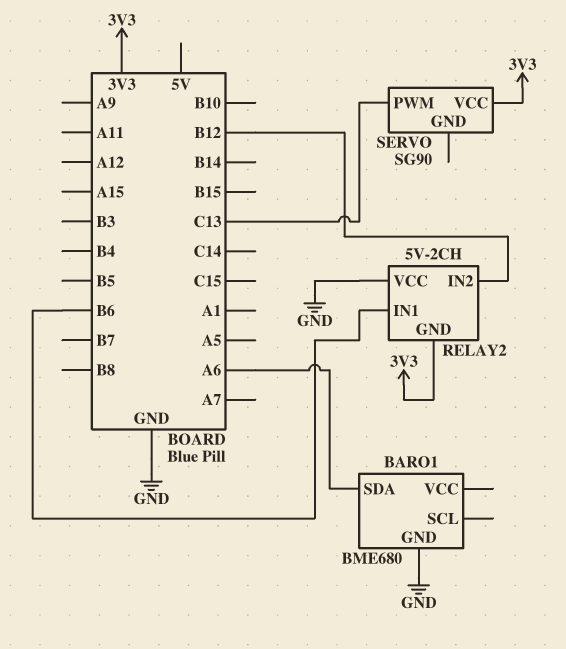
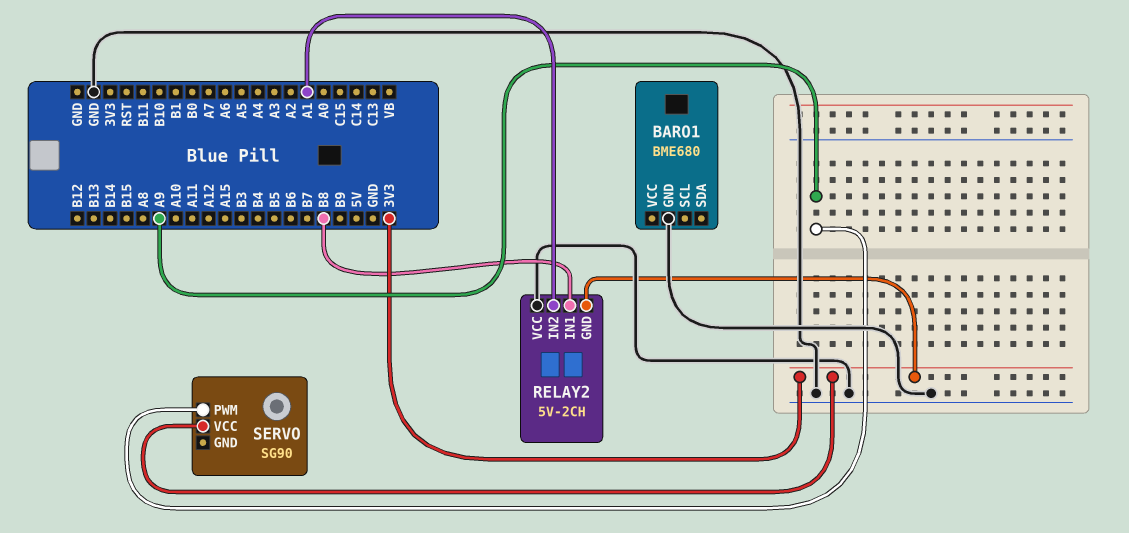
BARO1 pin SDA: A6 -> none
RELAY2 pin IN1: B6 -> B8
RELAY2 pin IN2: B12 -> A1
SERVO pin PWM: C13 -> A9

